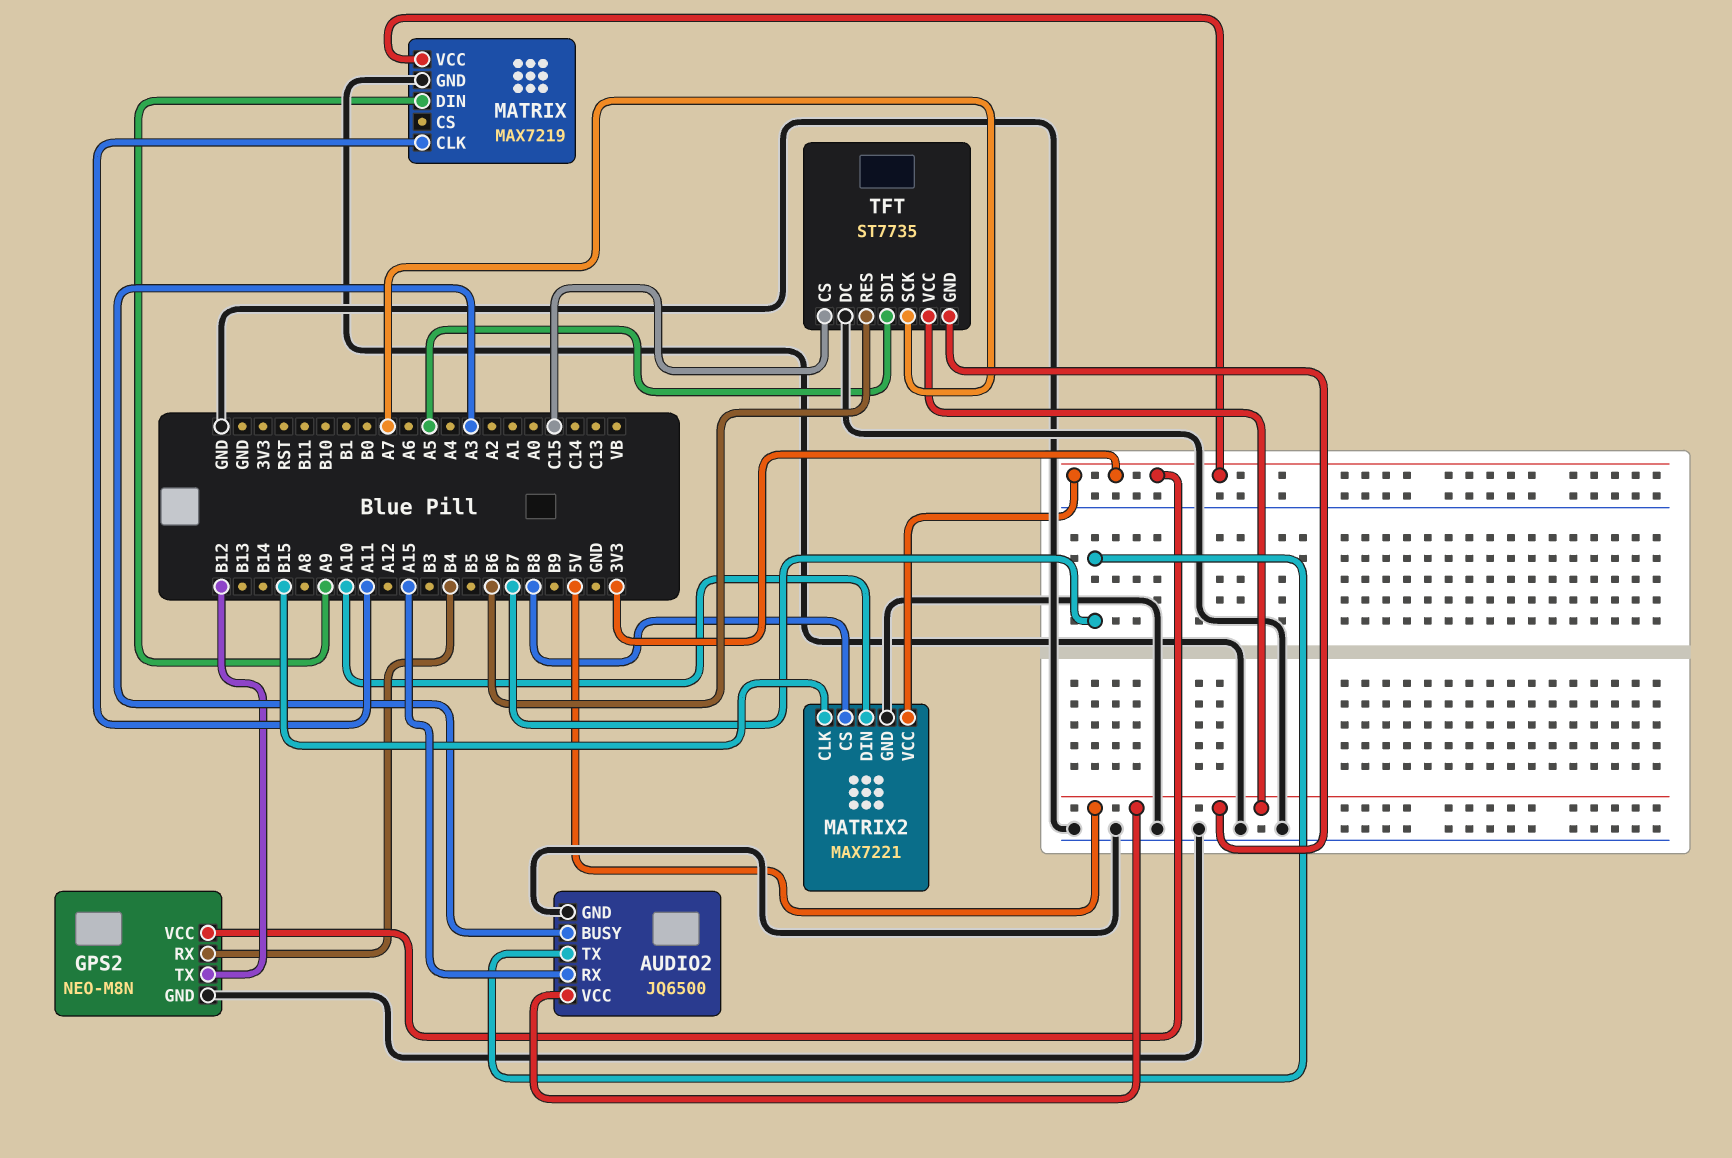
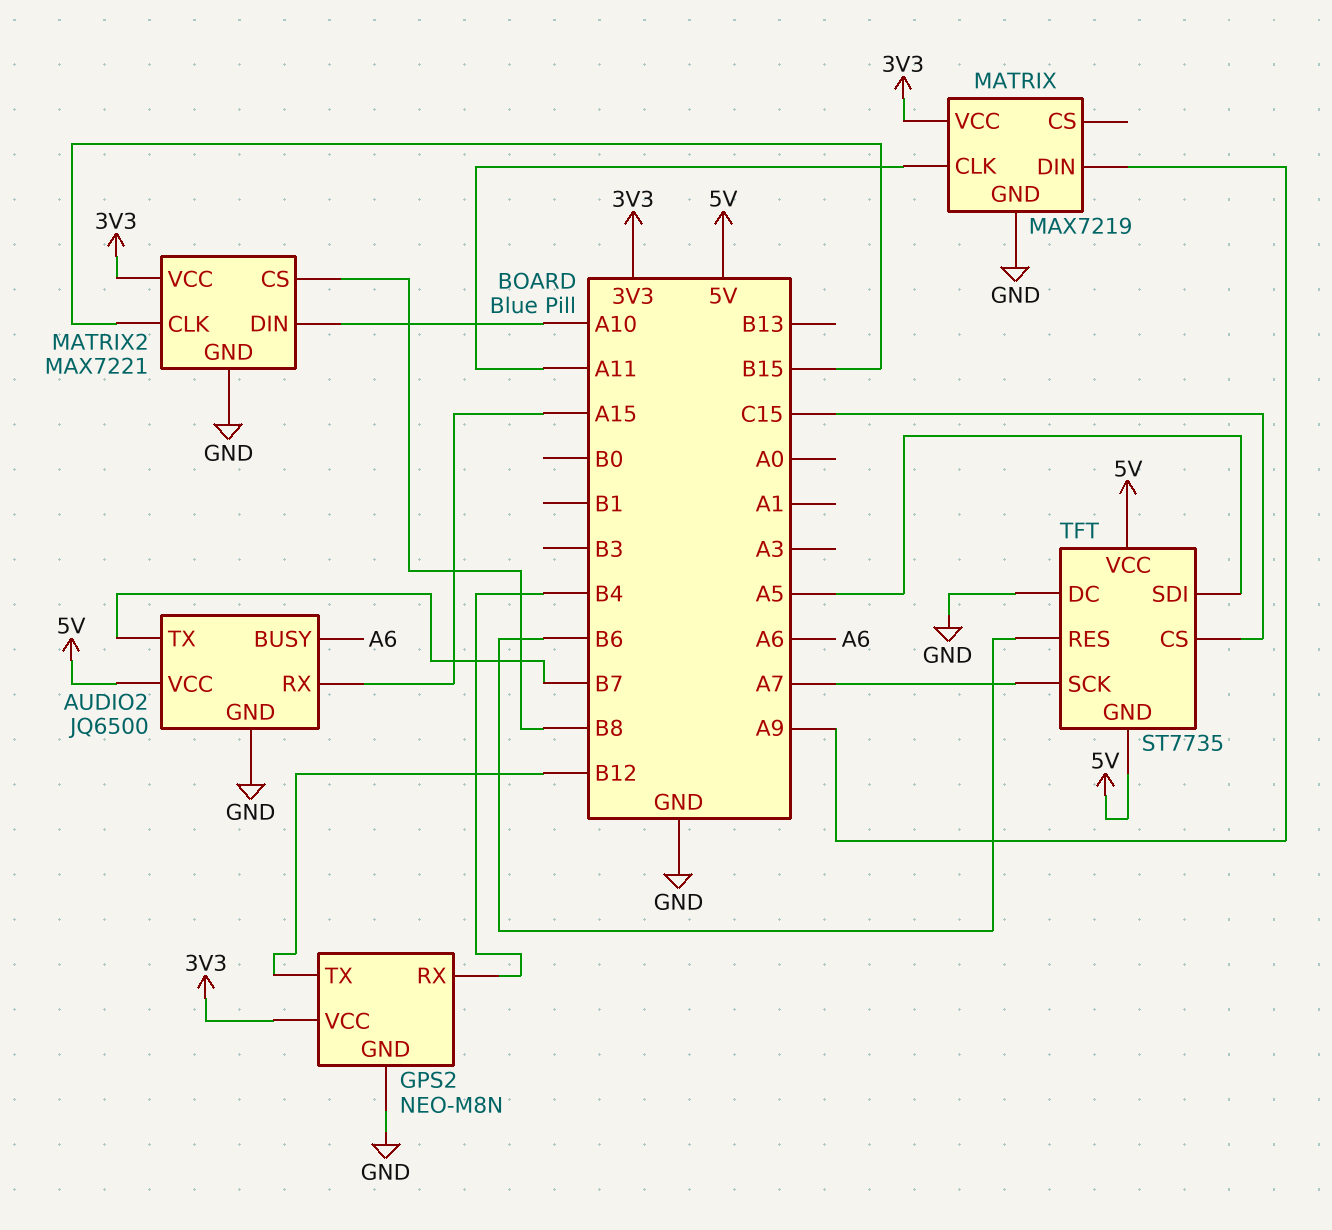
AUDIO2 pin BUSY: A3 -> A6

